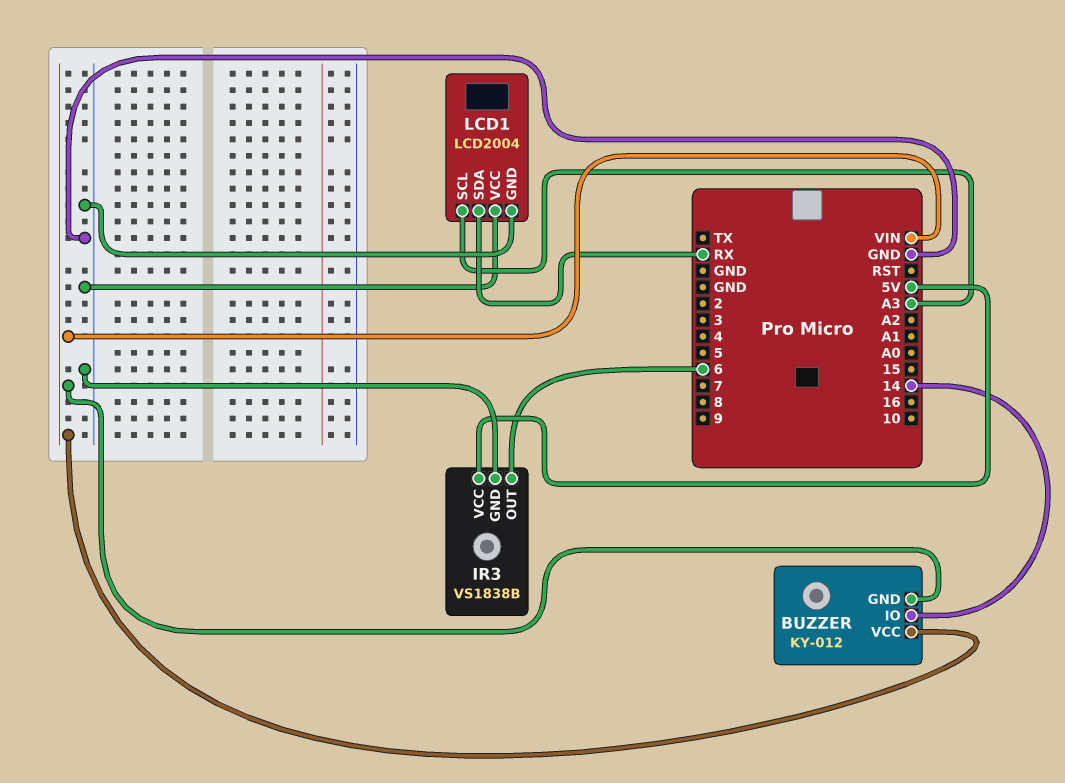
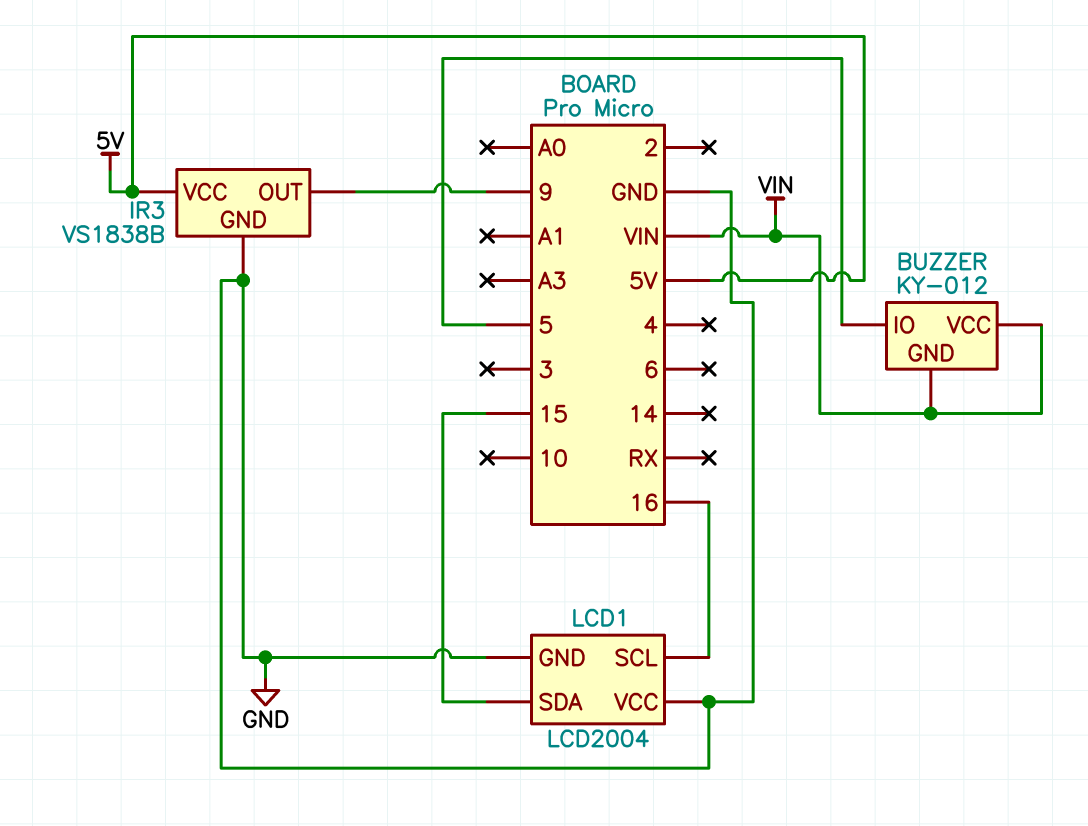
BUZZER pin IO: 14 -> 5
IR3 pin OUT: 6 -> 9
LCD1 pin SCL: A3 -> 16
LCD1 pin SDA: RX -> 15

